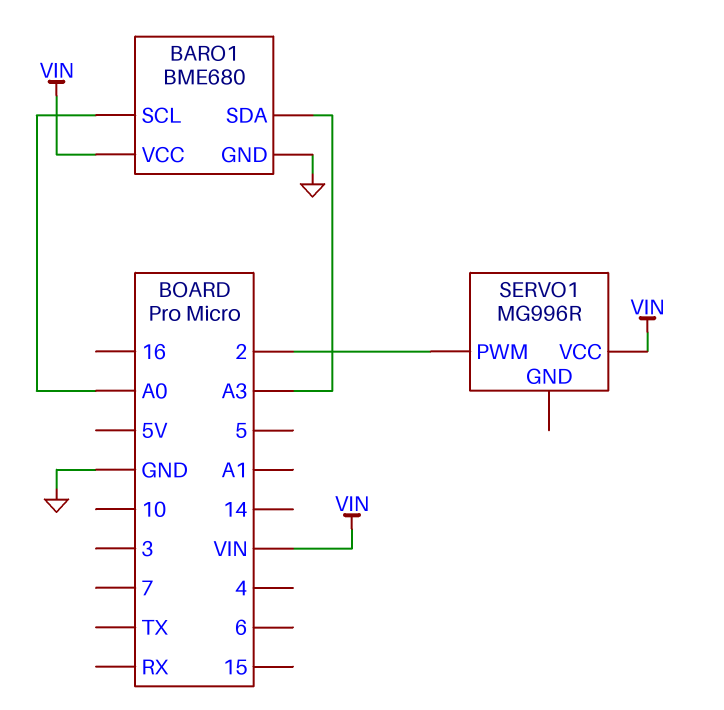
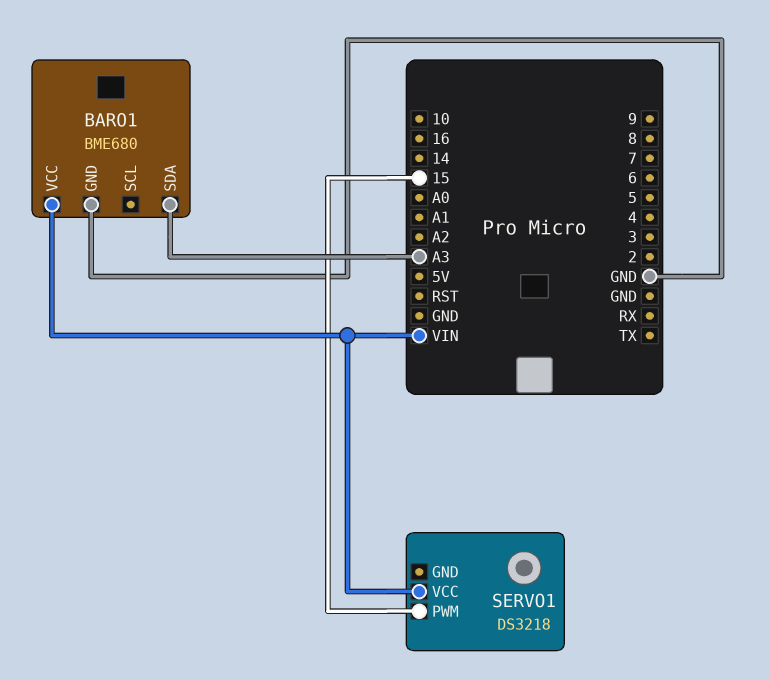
BARO1 pin SCL: A0 -> none
SERVO1: MG996R -> DS3218
SERVO1 pin PWM: 2 -> 15

